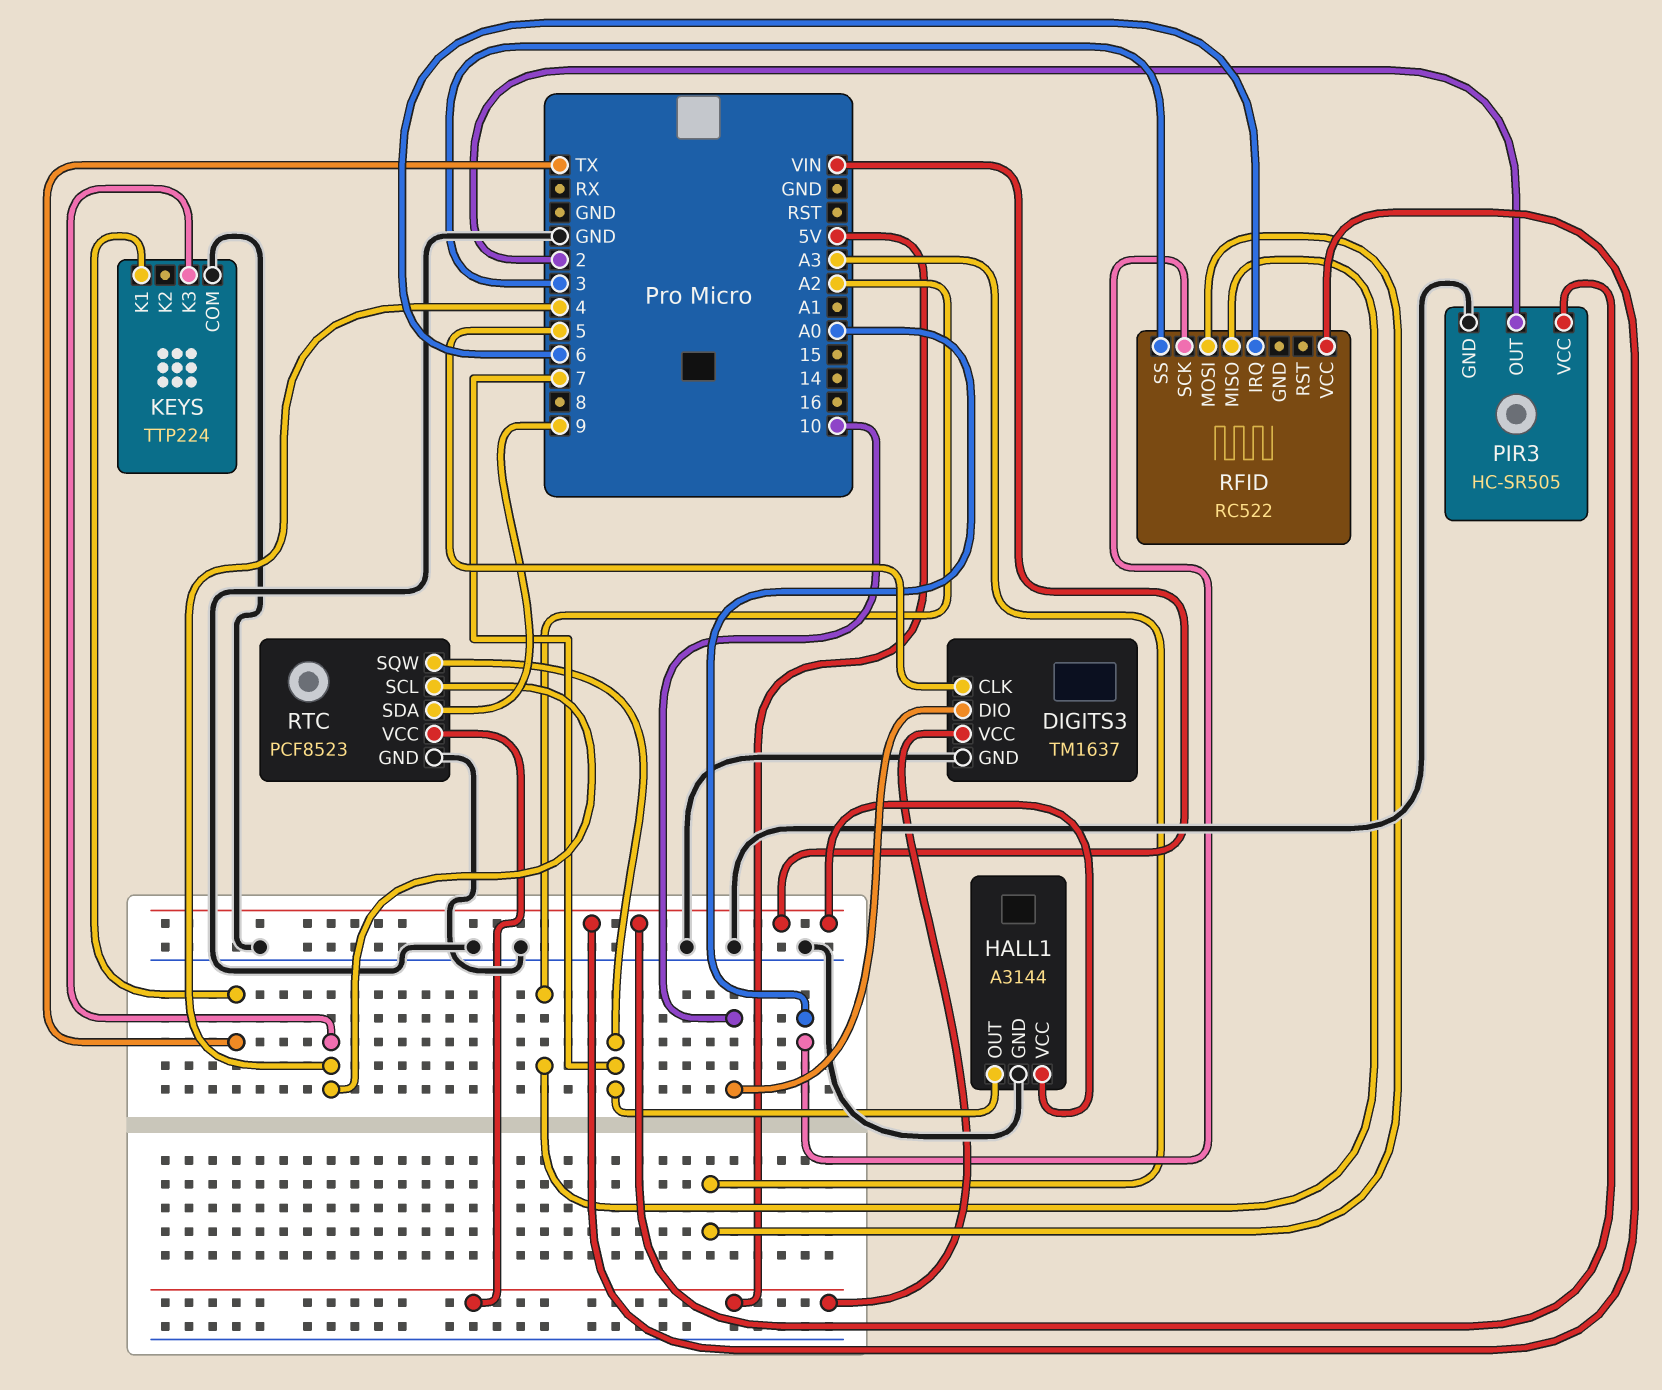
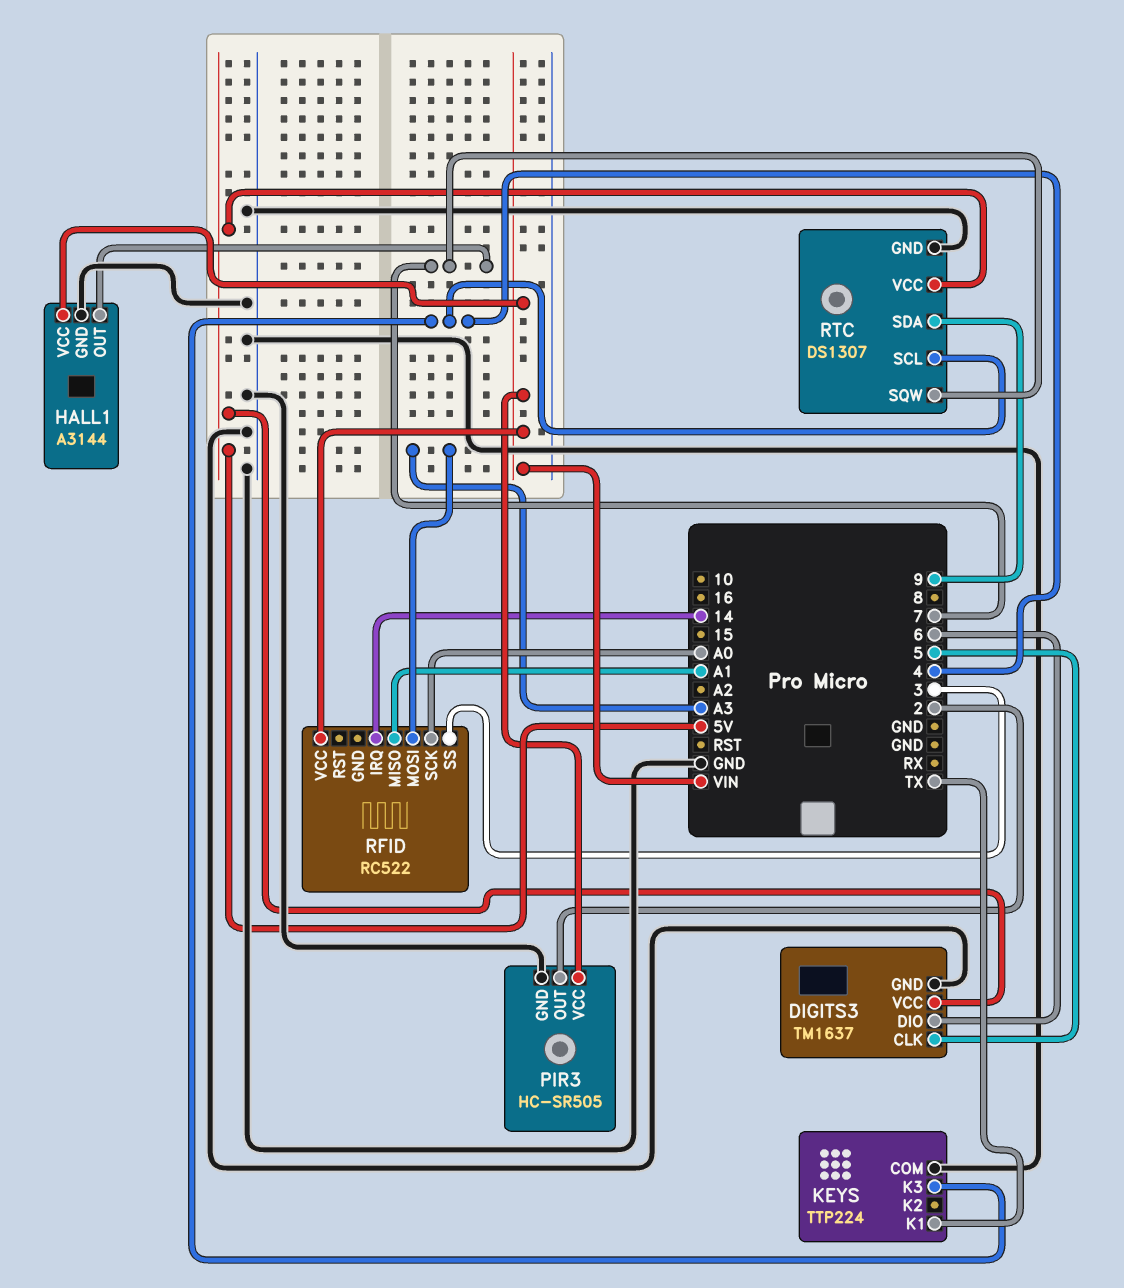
DIGITS3 pin DIO: 10 -> 6
RFID pin IRQ: 6 -> 14
RFID pin MISO: A2 -> A1
RTC: PCF8523 -> DS1307

